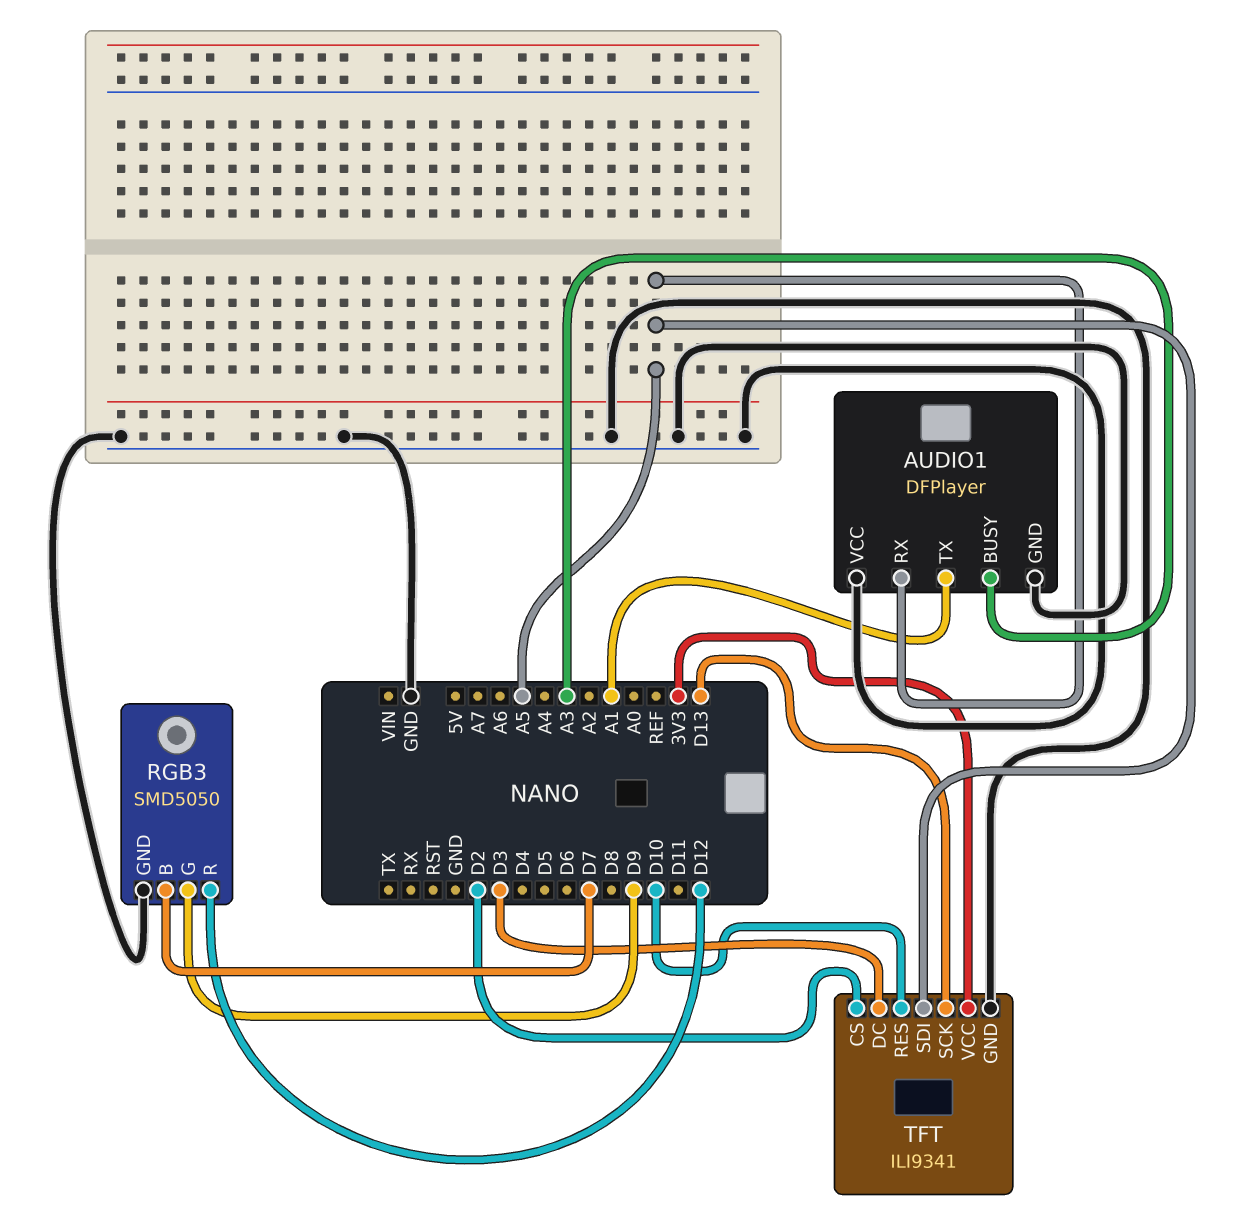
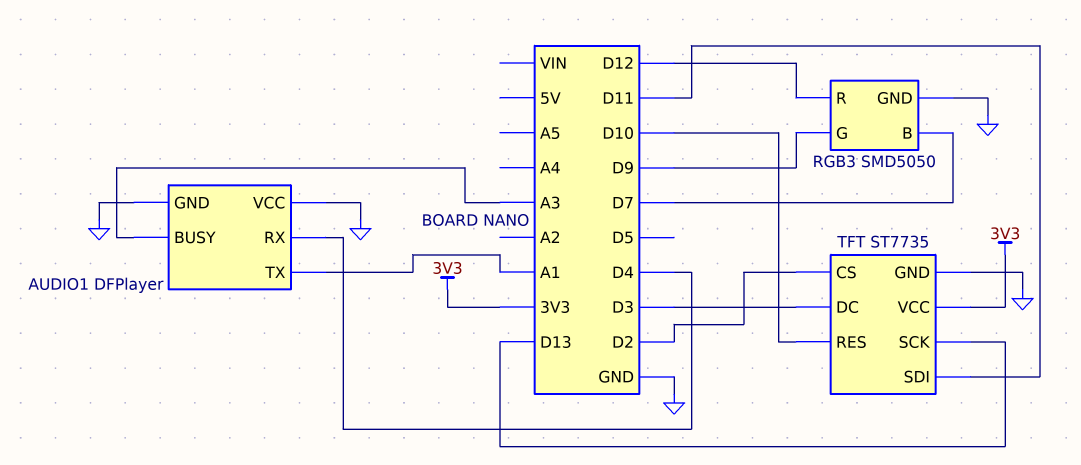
AUDIO1 pin RX: A5 -> D4
TFT: ILI9341 -> ST7735
TFT pin SDI: A5 -> D11

